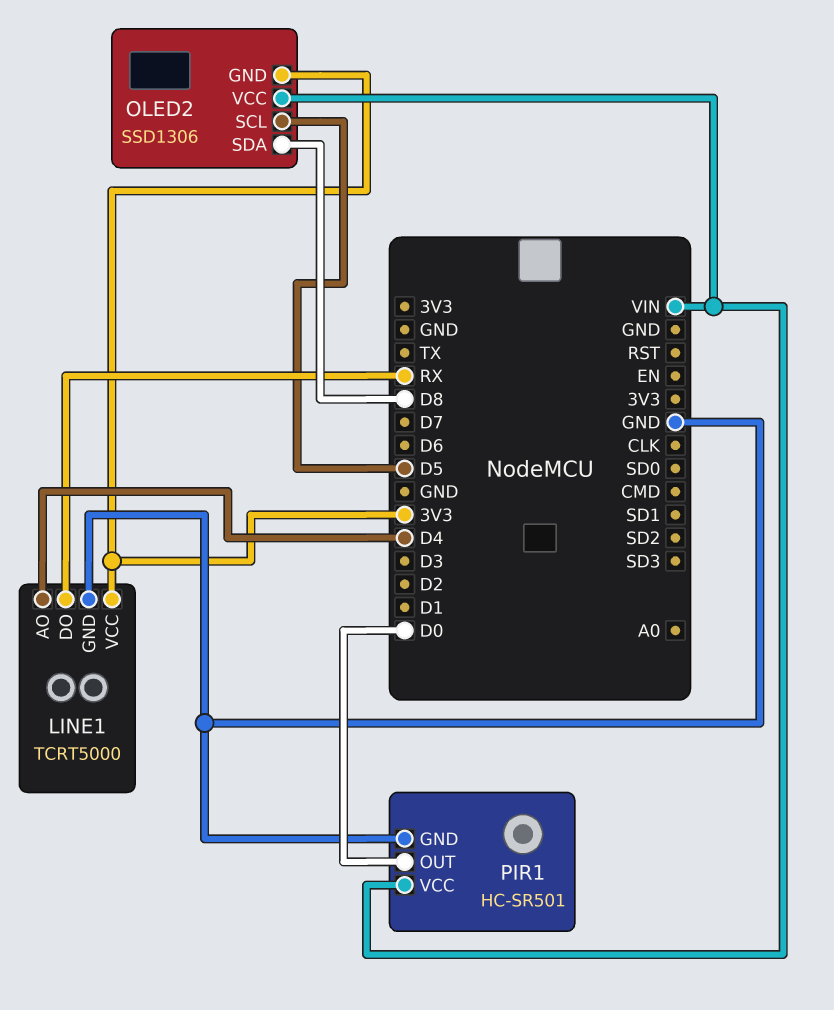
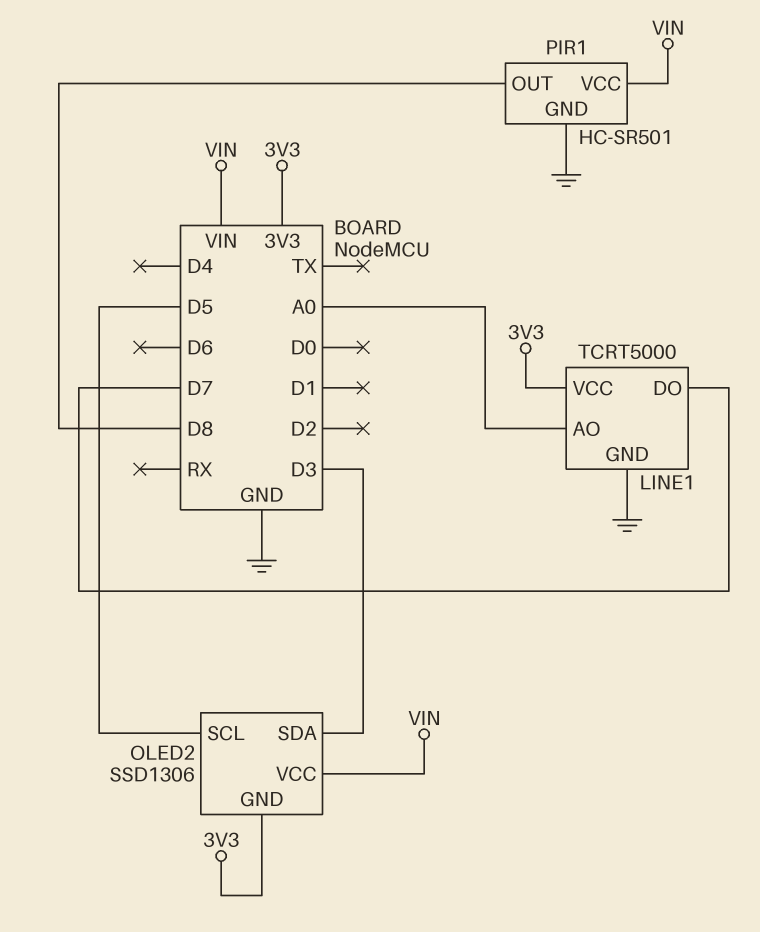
LINE1 pin AO: D4 -> A0
LINE1 pin DO: RX -> D7
OLED2 pin SDA: D8 -> D3
PIR1 pin OUT: D0 -> D8

